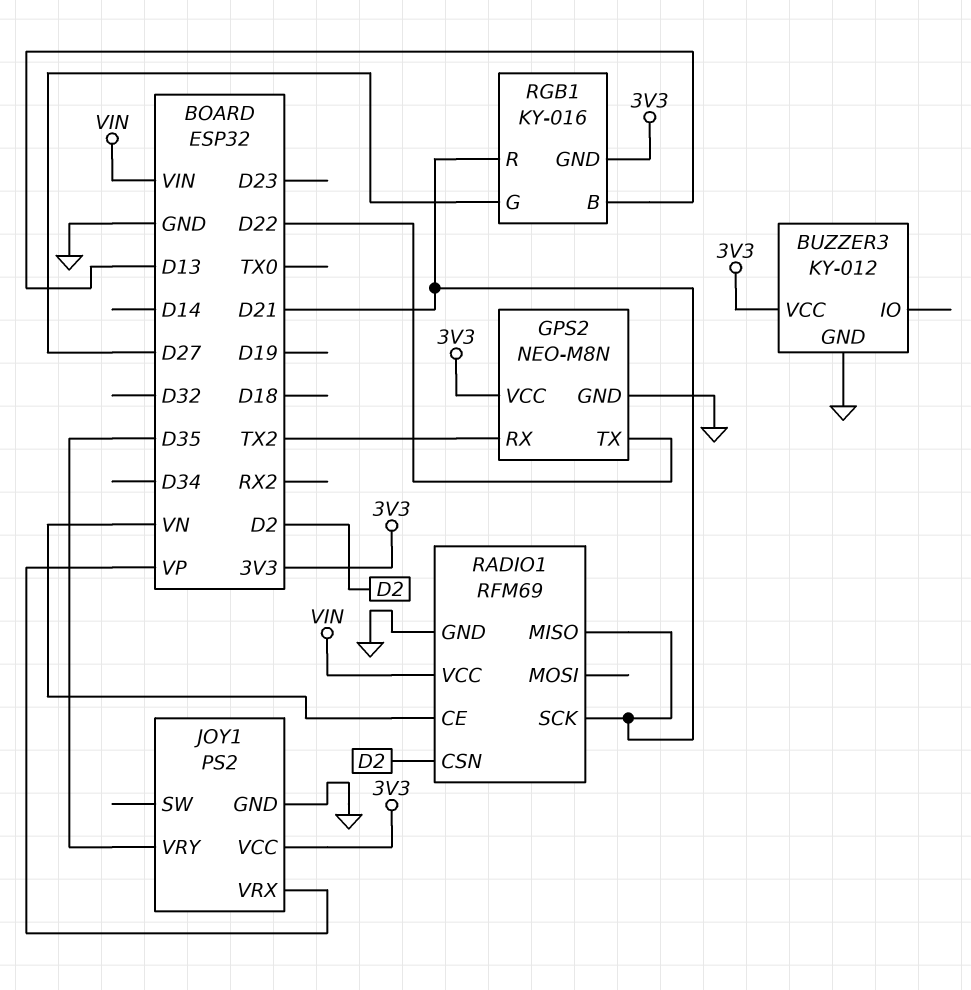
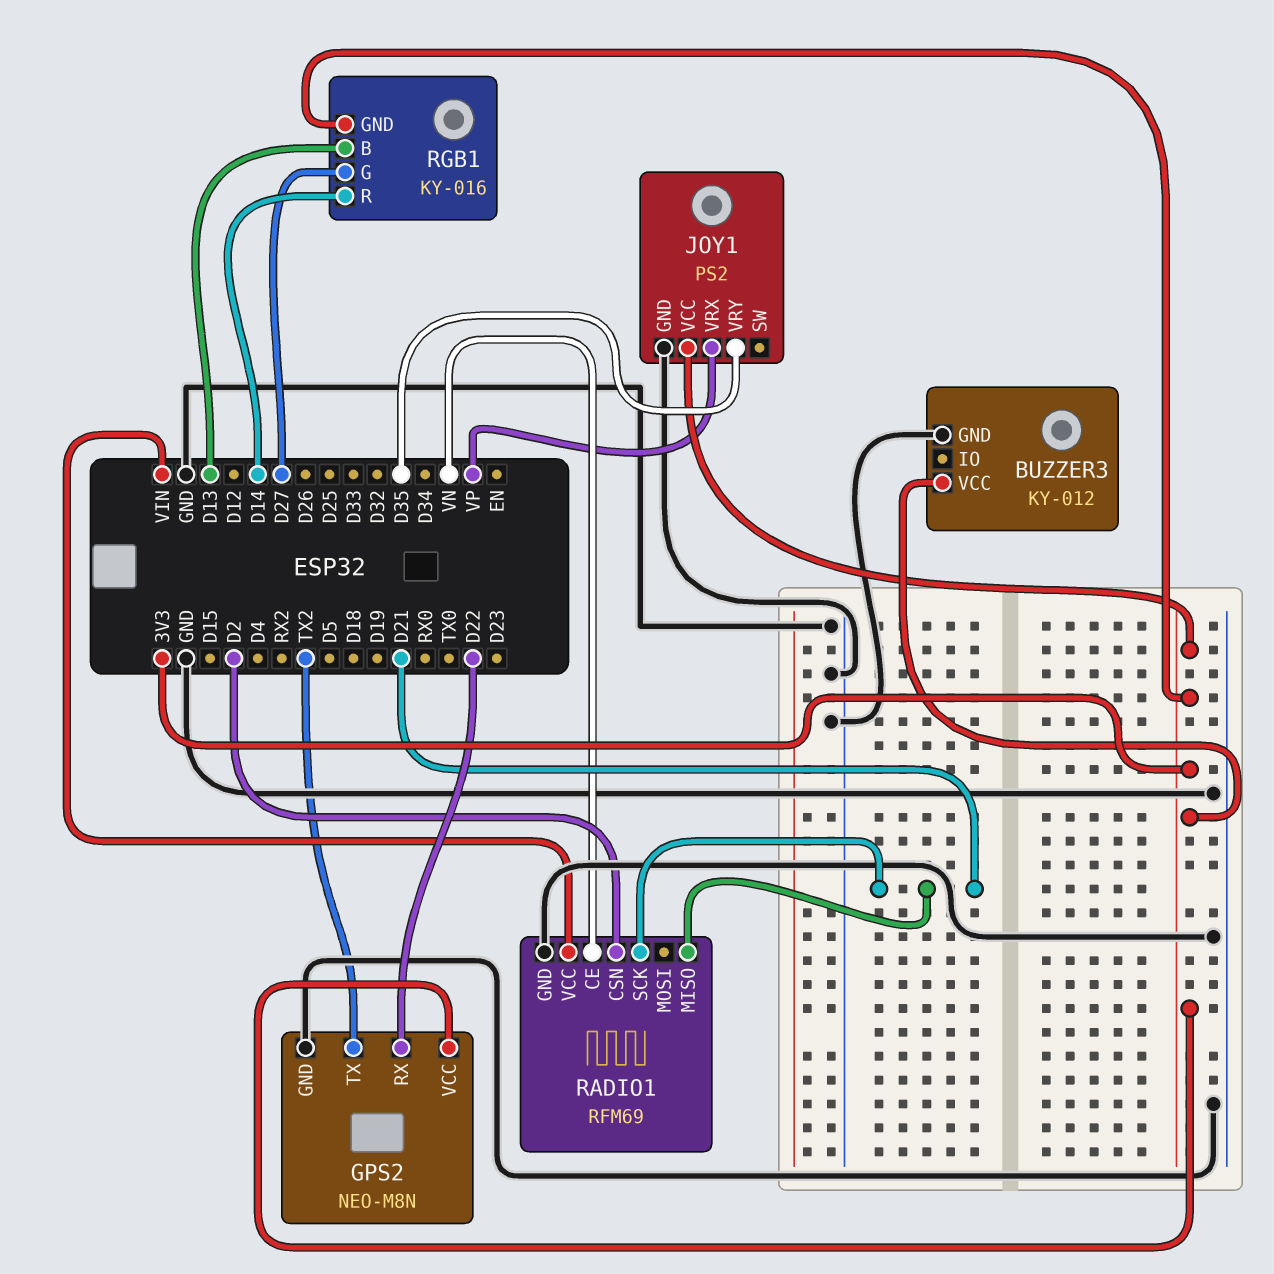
GPS2 pin RX: TX2 -> D22
GPS2 pin TX: D22 -> TX2
RGB1 pin R: D21 -> D14

